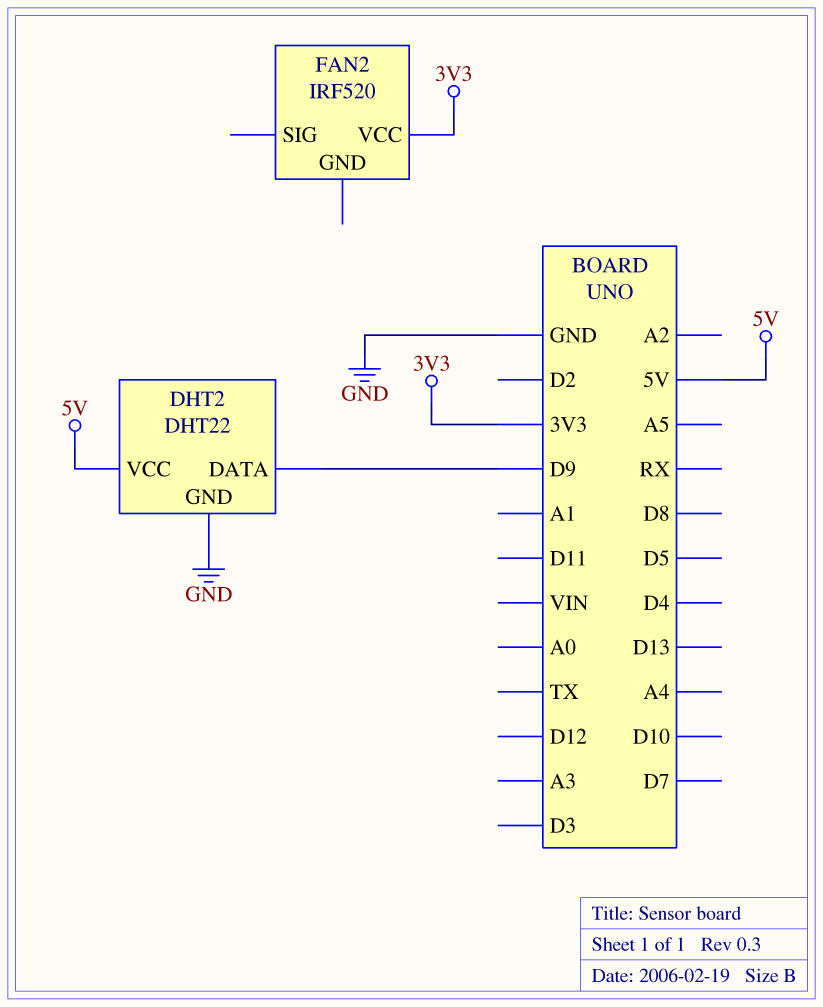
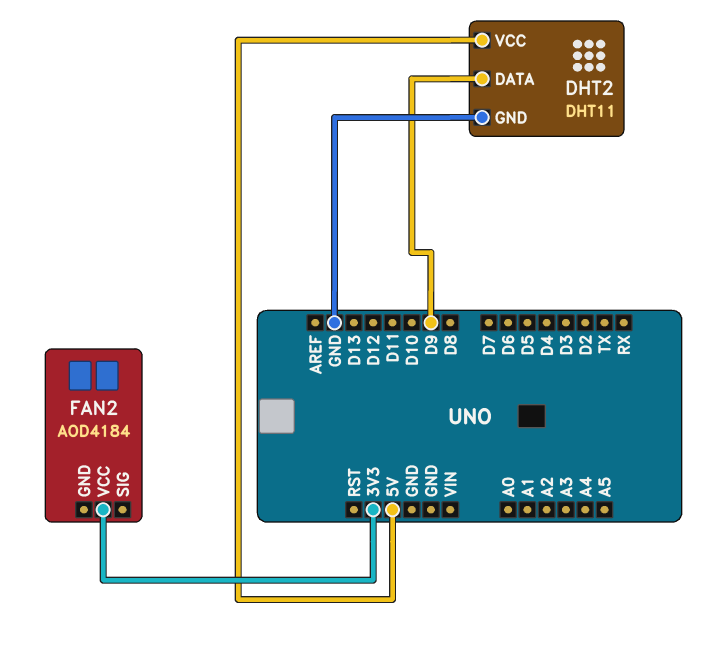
DHT2: DHT22 -> DHT11
FAN2: IRF520 -> AOD4184

